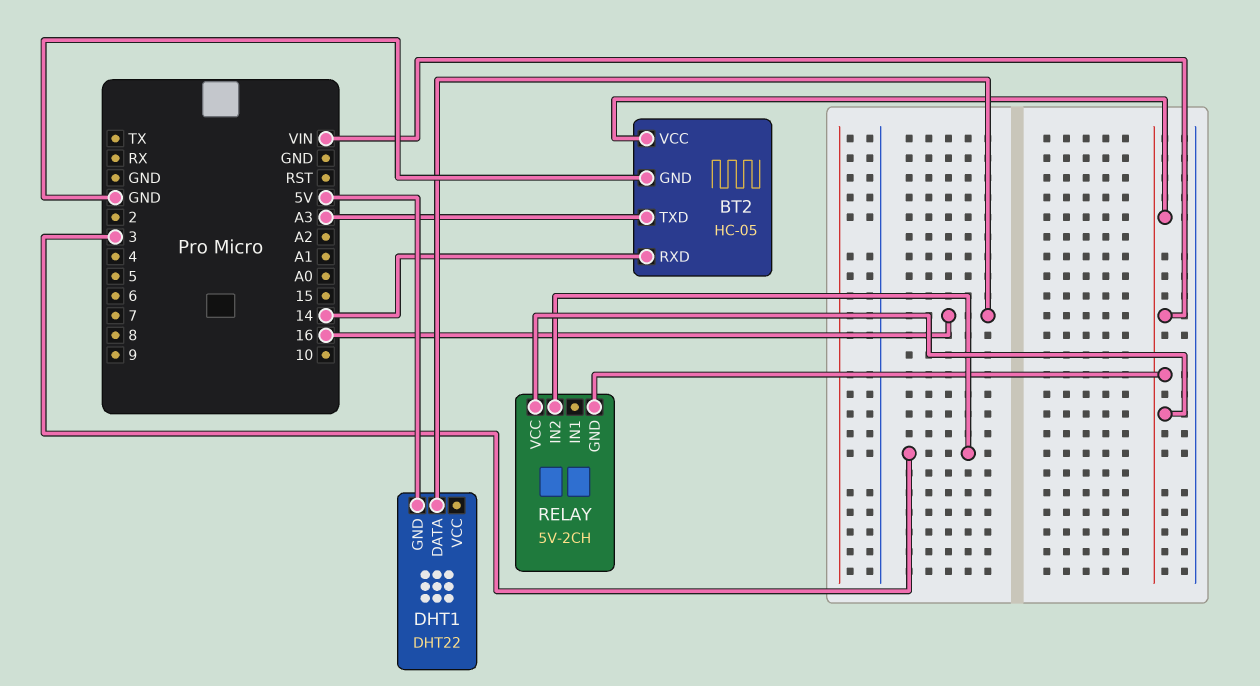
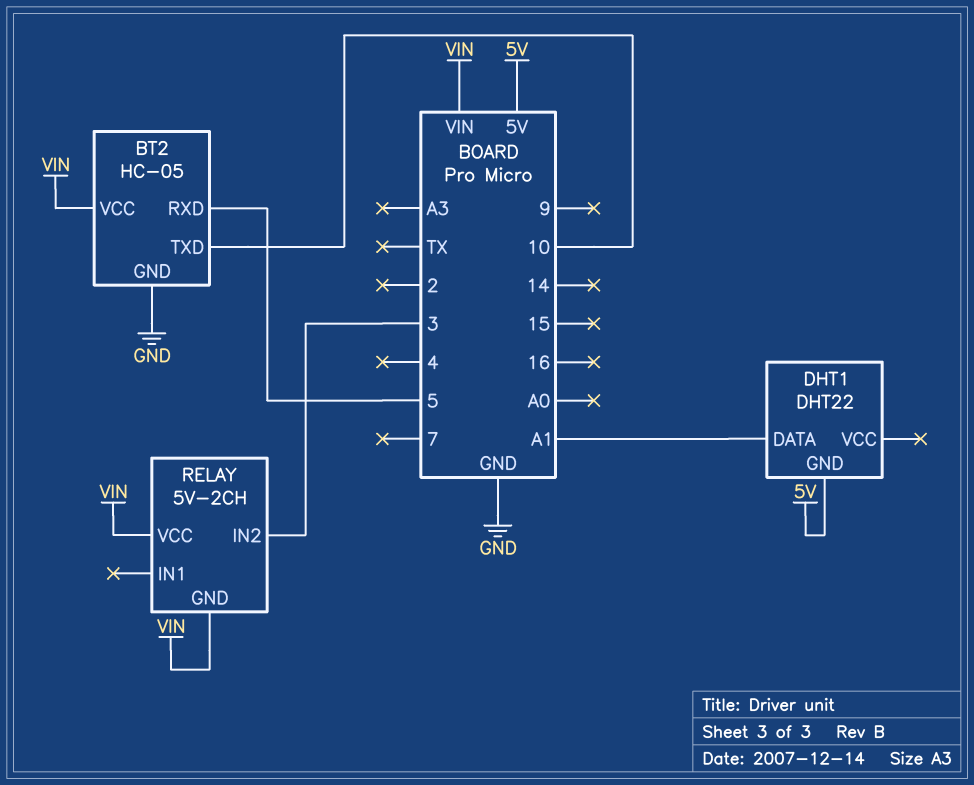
BT2 pin RXD: 14 -> 5
BT2 pin TXD: A3 -> 10
DHT1 pin DATA: 16 -> A1

